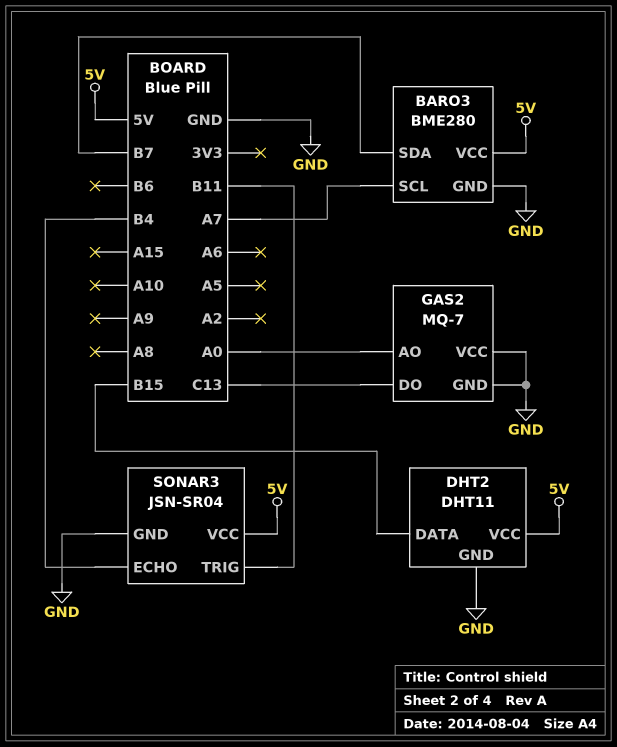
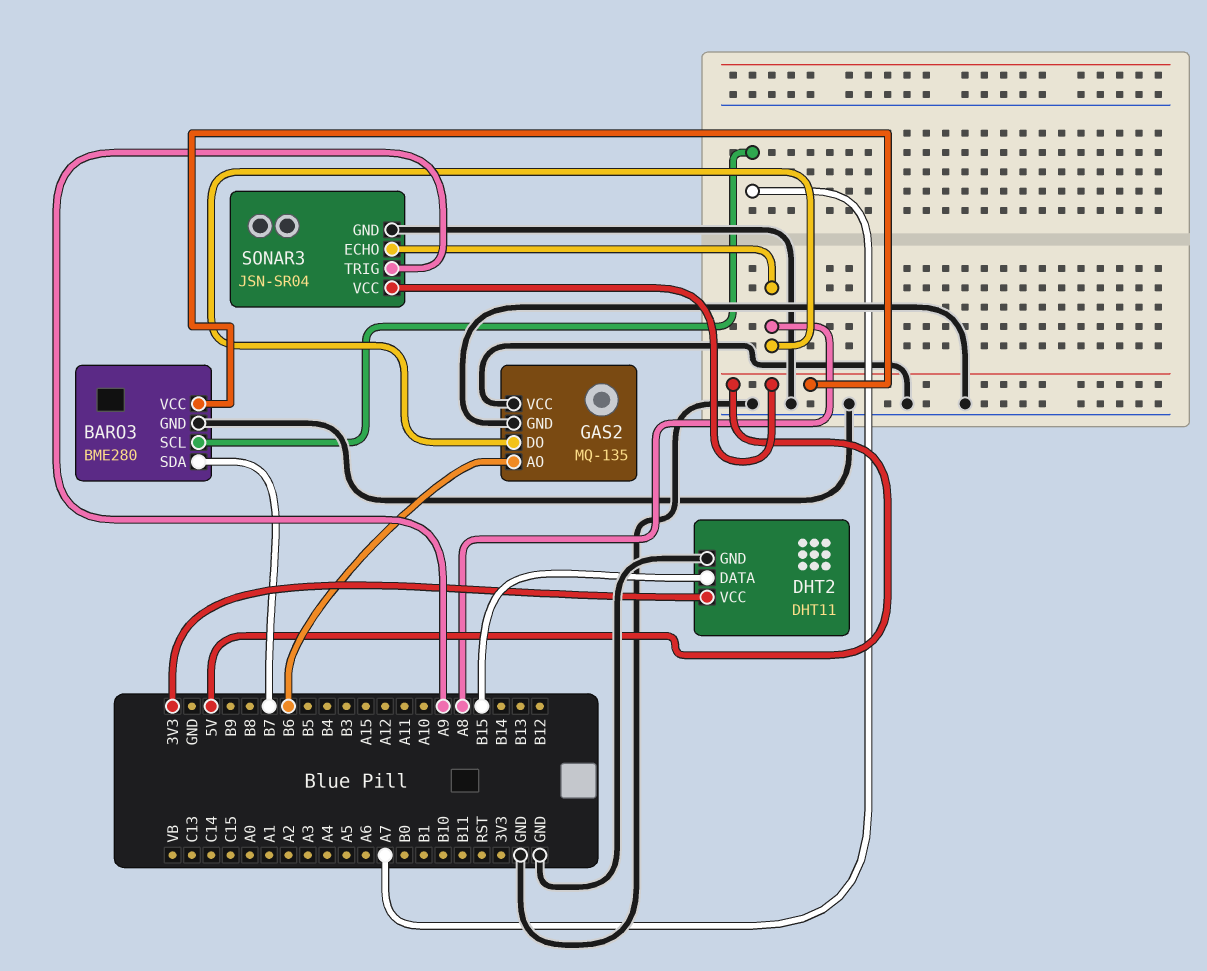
DHT2 pin VCC: 5V -> 3V3
GAS2: MQ-7 -> MQ-135
GAS2 pin AO: A0 -> B6
GAS2 pin DO: C13 -> A8
SONAR3 pin ECHO: B4 -> A8
SONAR3 pin TRIG: B11 -> A9

